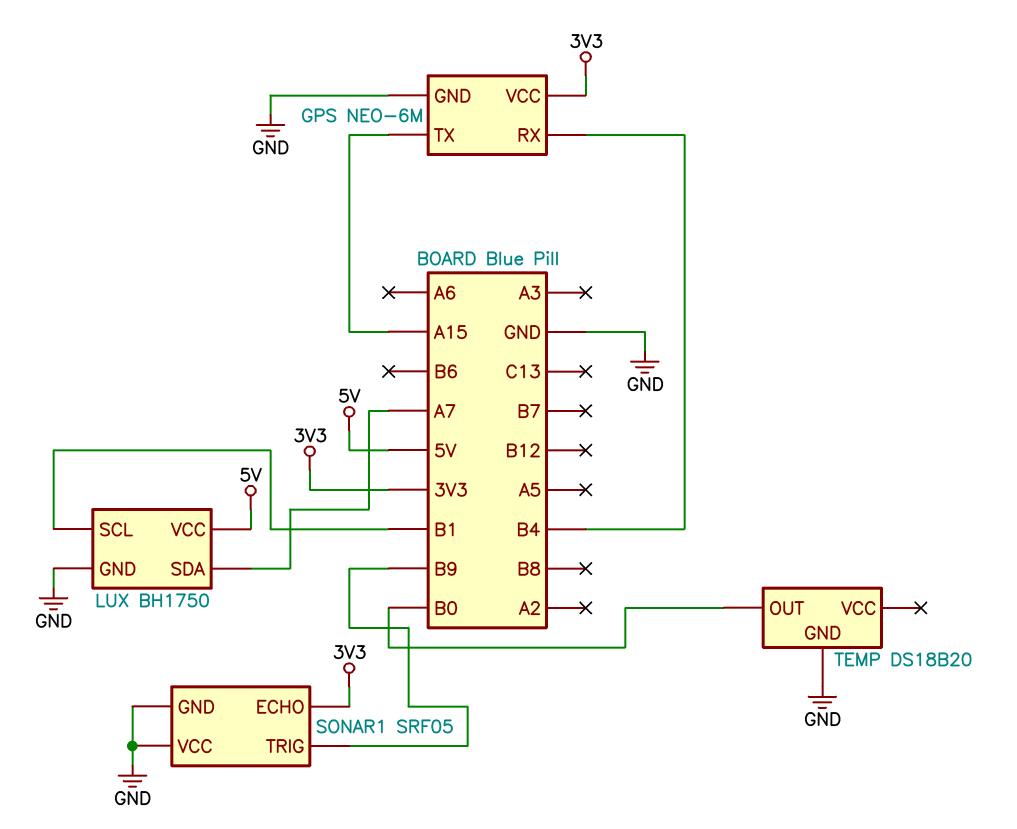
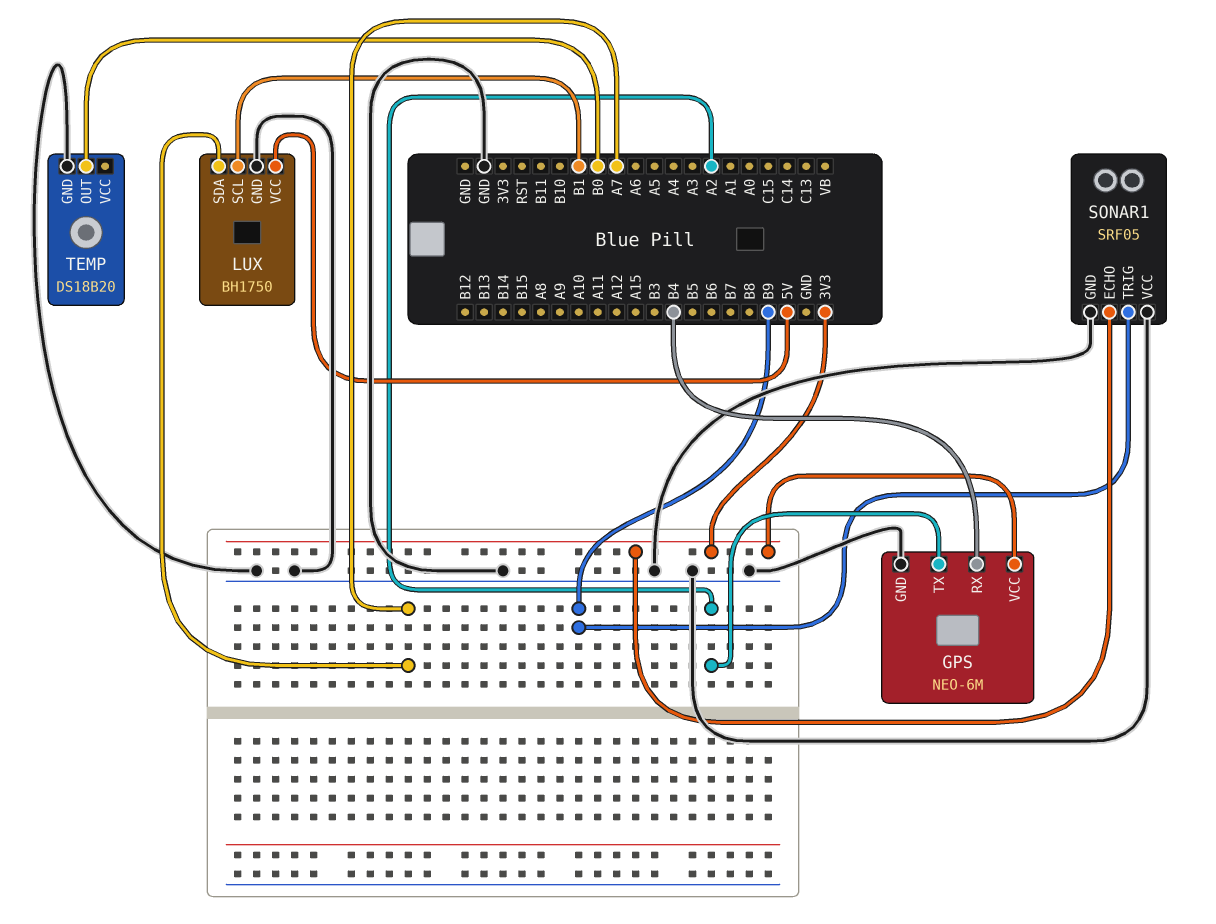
GPS pin TX: A15 -> A2

